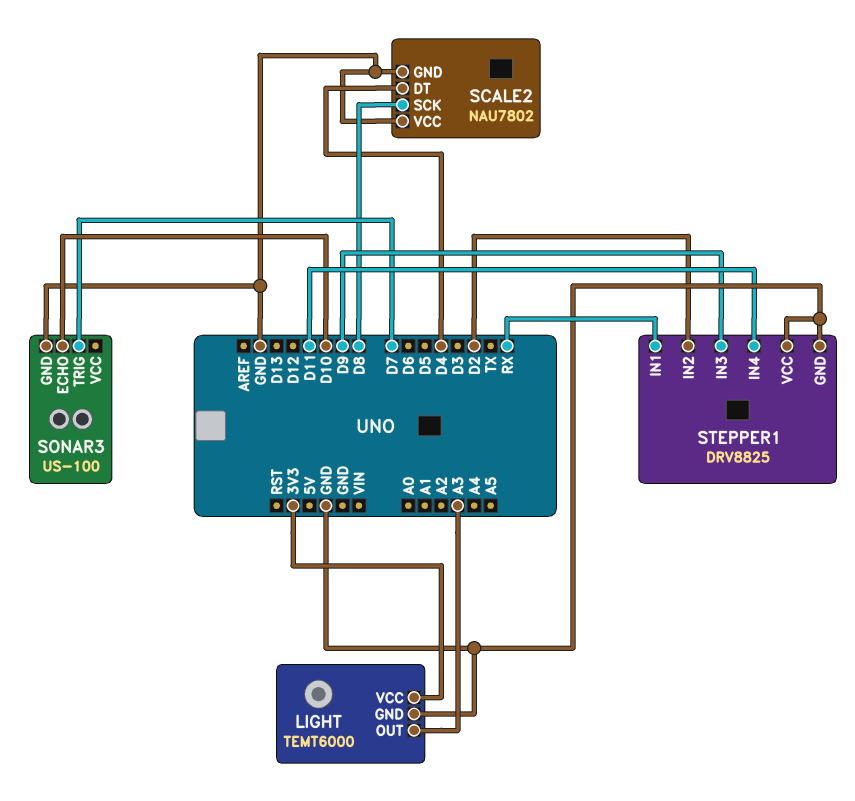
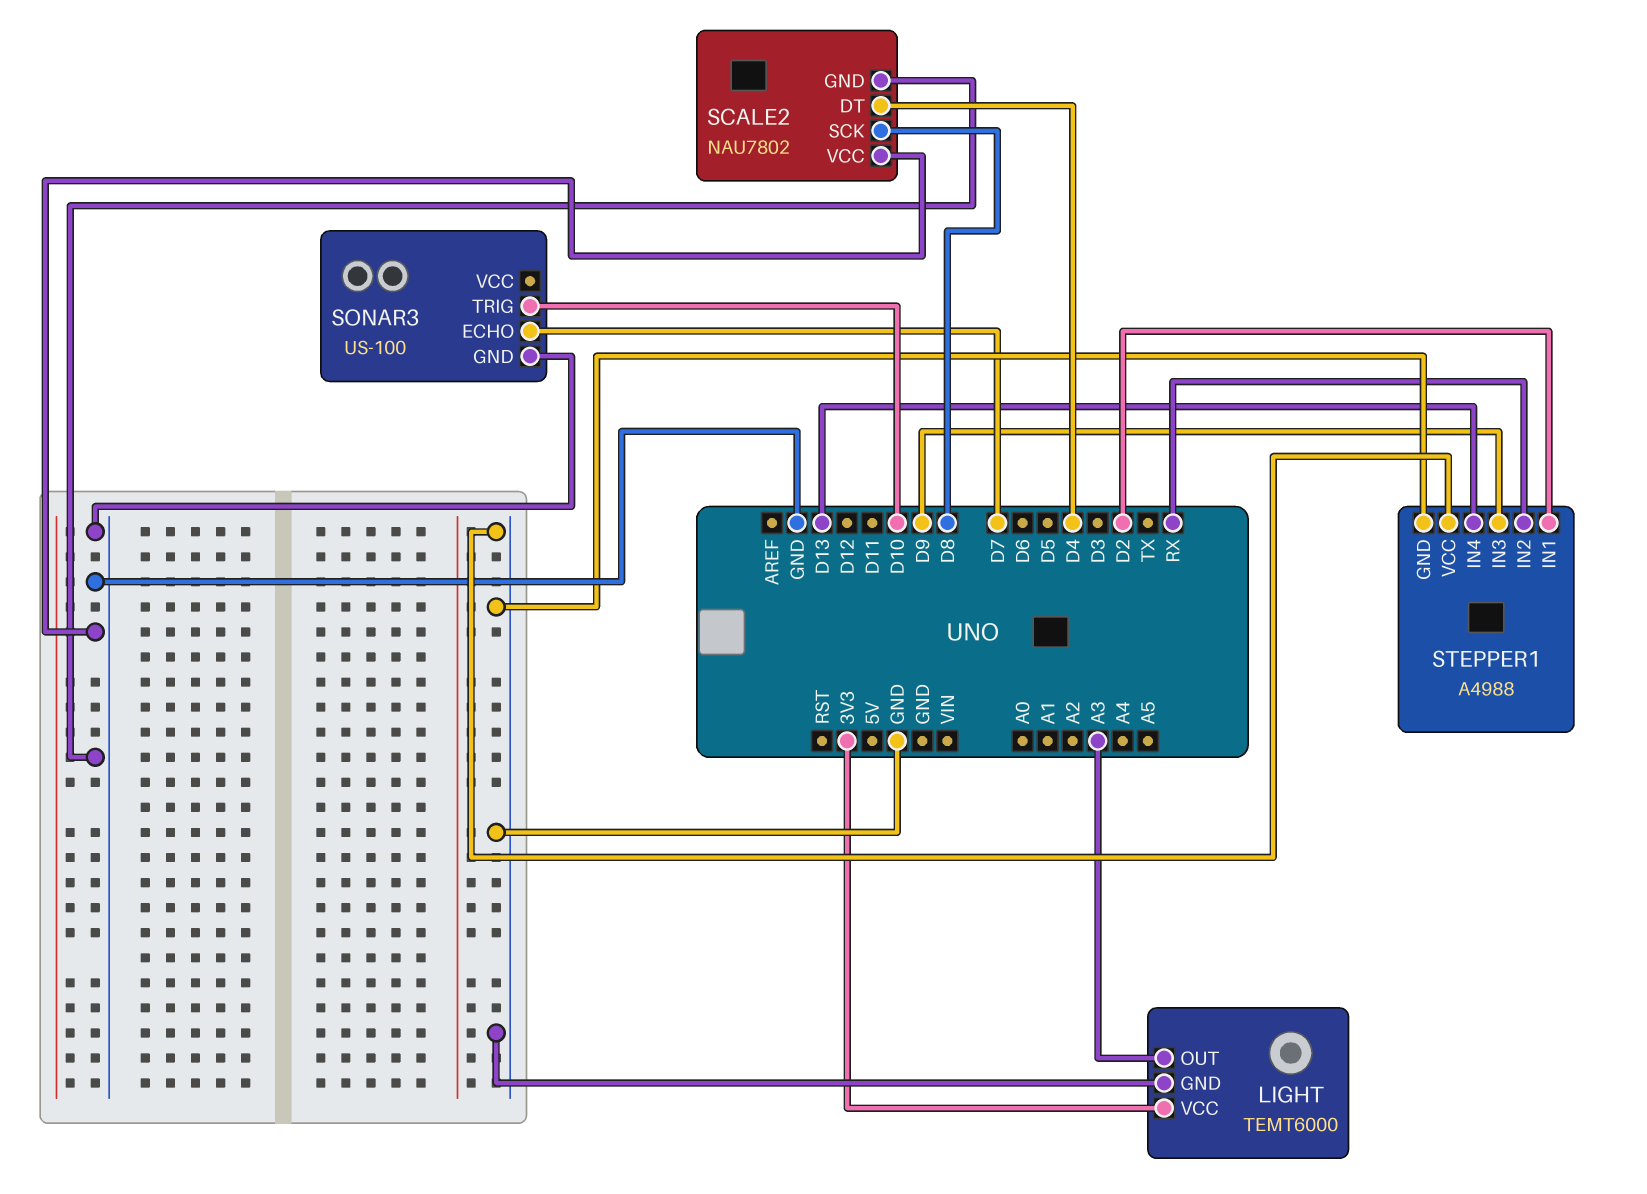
SONAR3 pin ECHO: D10 -> D7
SONAR3 pin TRIG: D7 -> D10
STEPPER1: DRV8825 -> A4988
STEPPER1 pin IN1: RX -> D2
STEPPER1 pin IN2: D2 -> RX
STEPPER1 pin IN4: D11 -> D13

